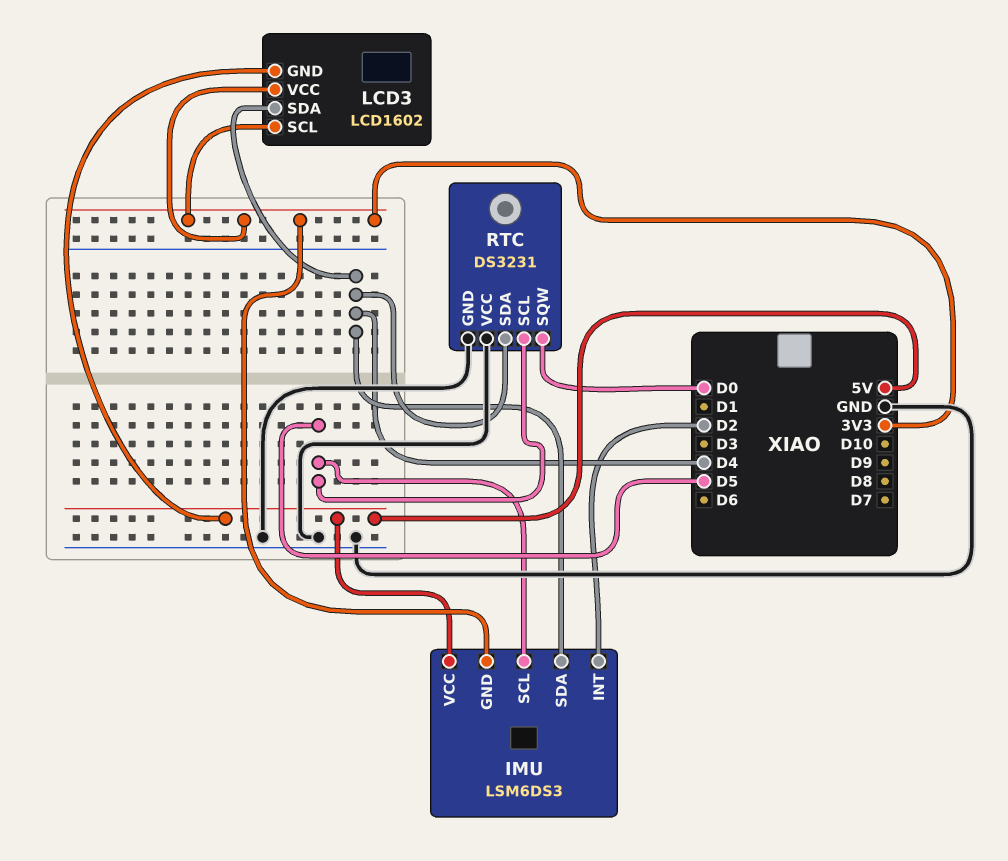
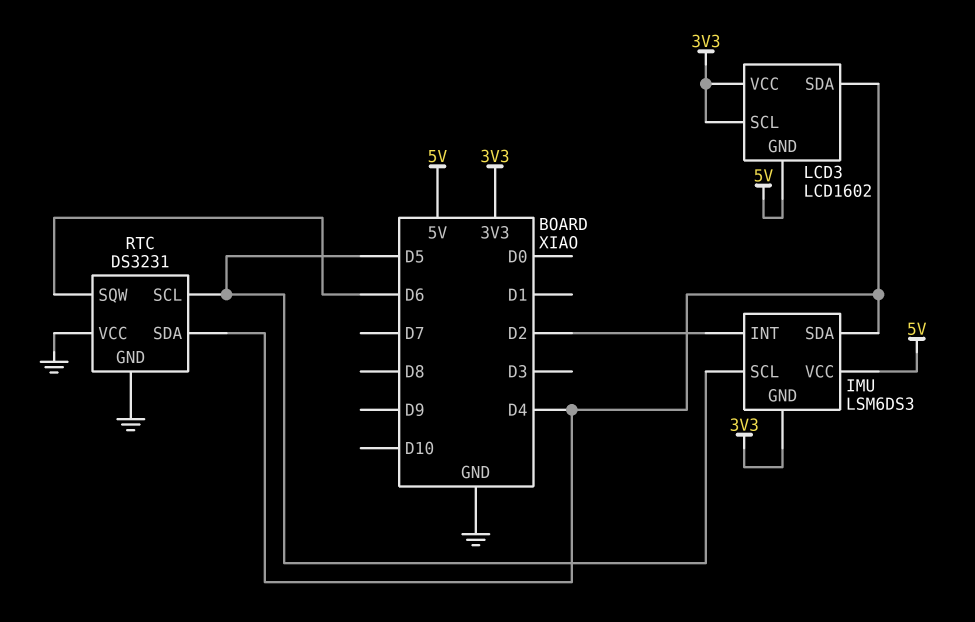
RTC pin SQW: D0 -> D6

